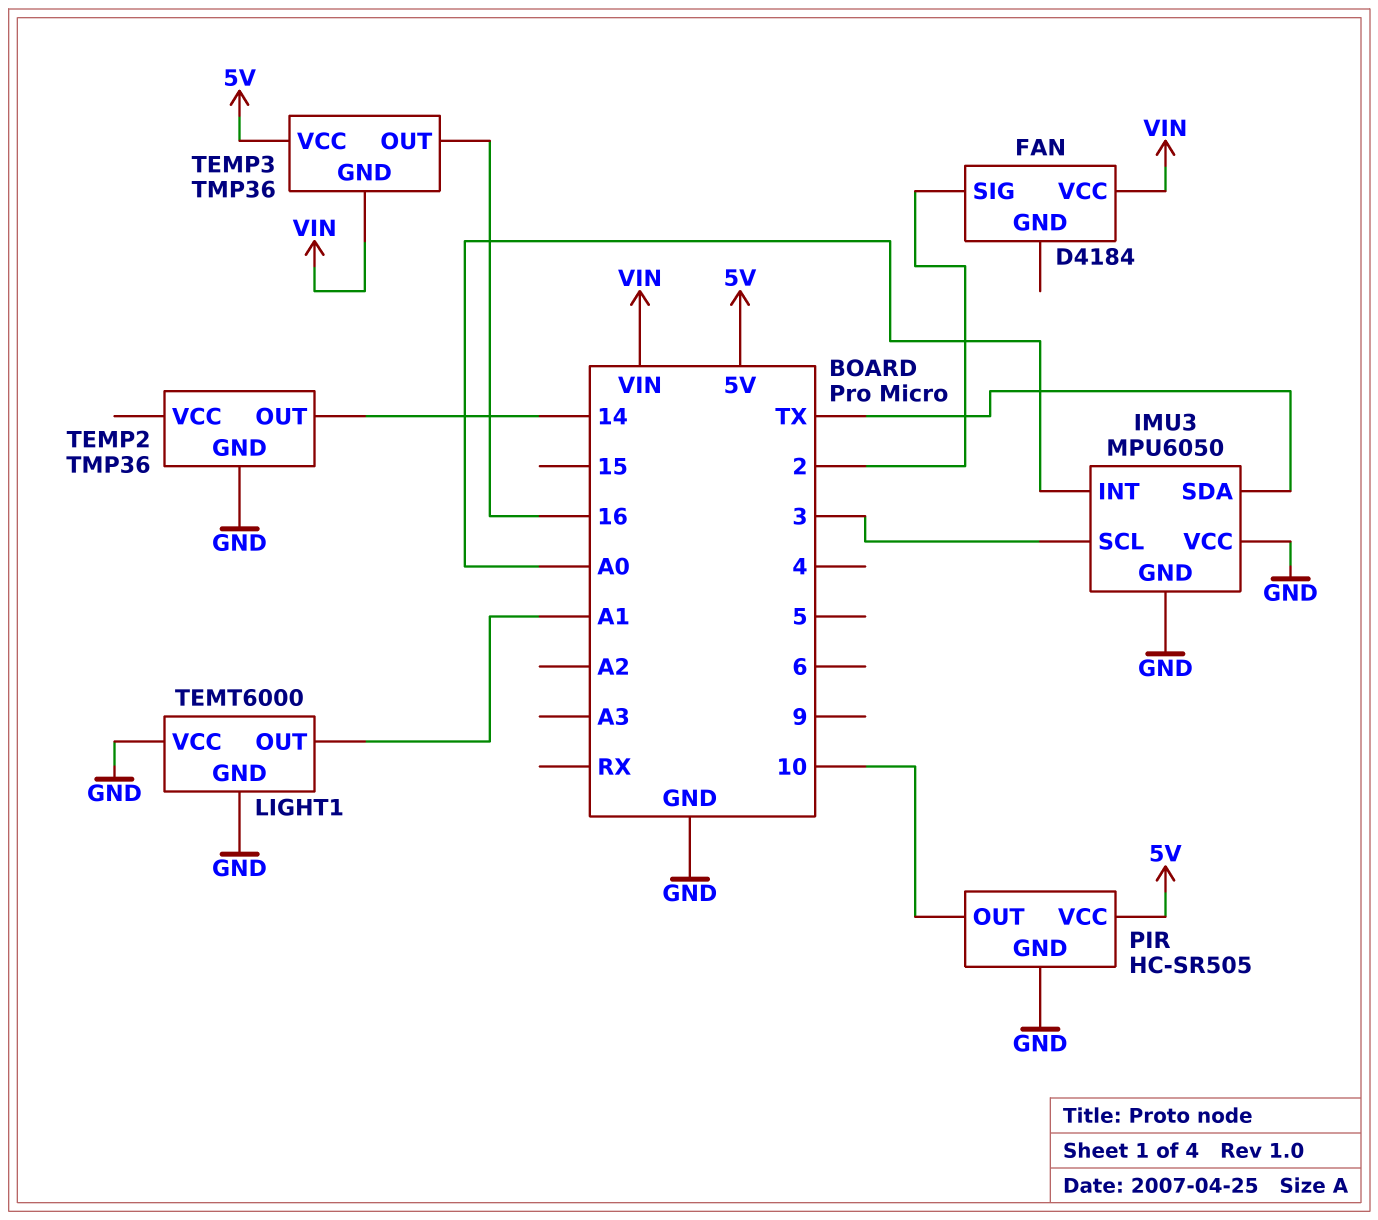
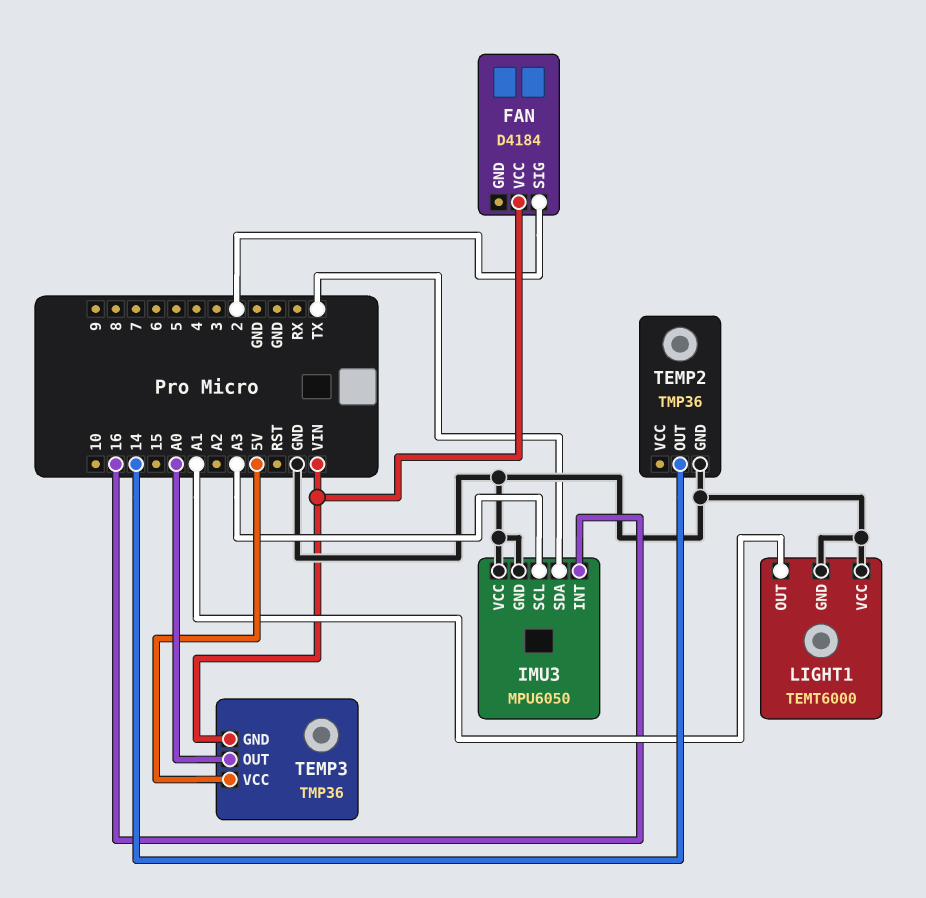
IMU3 pin INT: A0 -> 16
IMU3 pin SCL: 3 -> A3
PIR: HC-SR505 -> none
PIR pin GND: GND -> none
PIR pin OUT: 10 -> none
PIR pin VCC: 5V -> none
TEMP3 pin OUT: 16 -> A0

